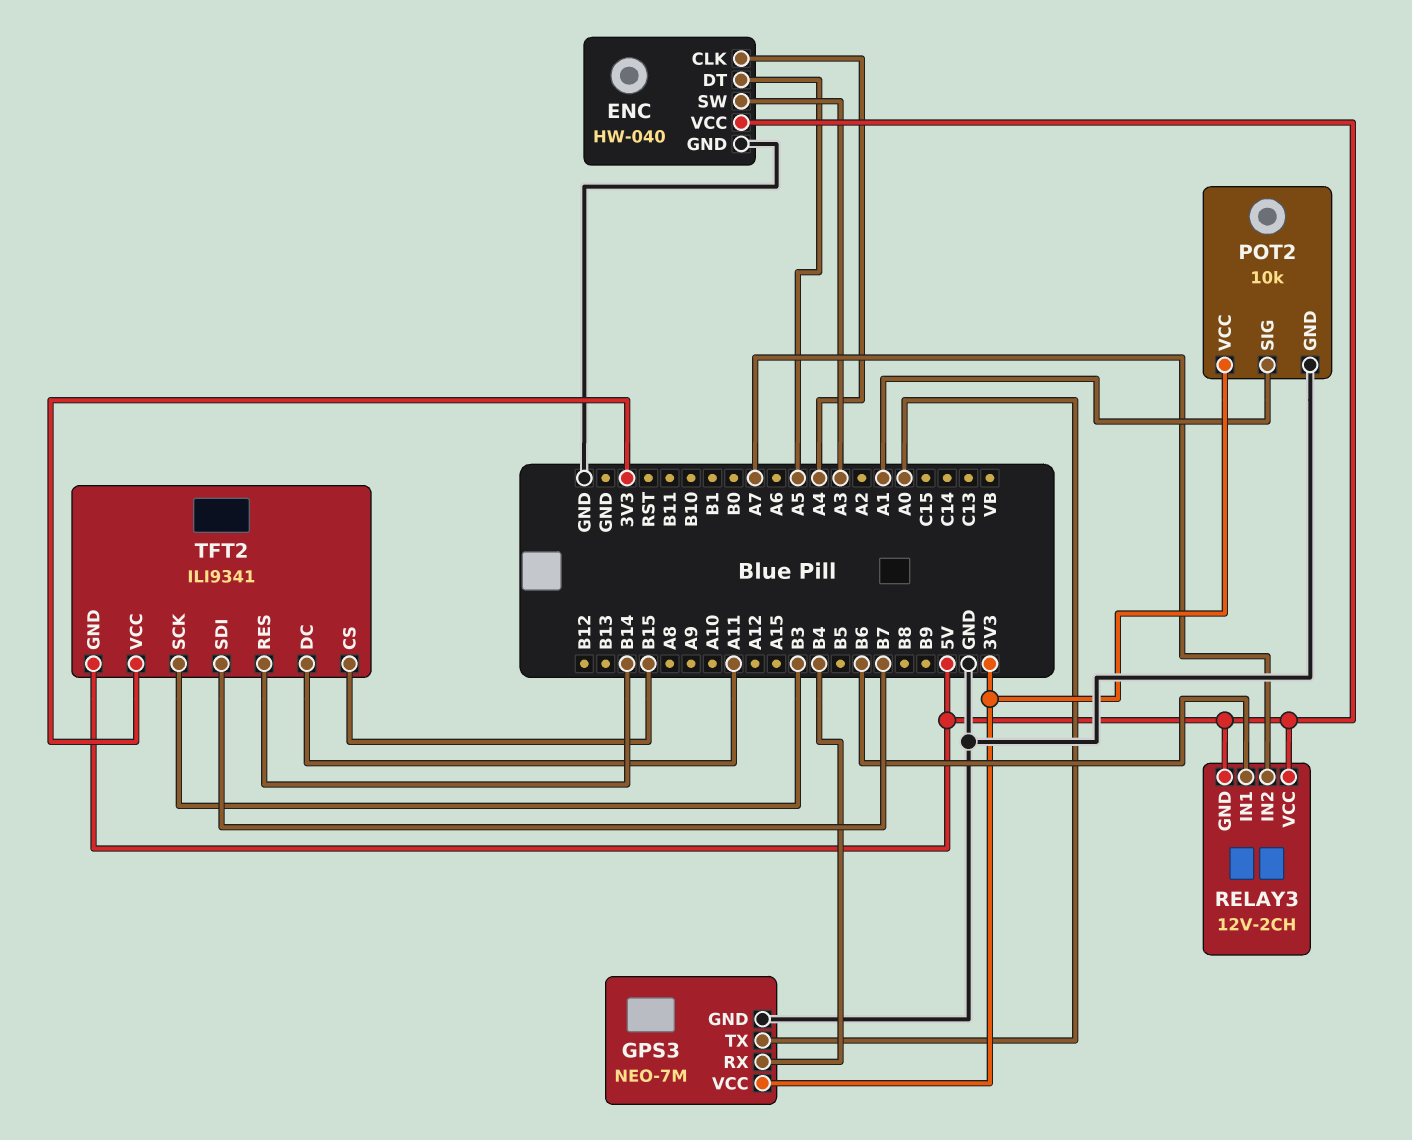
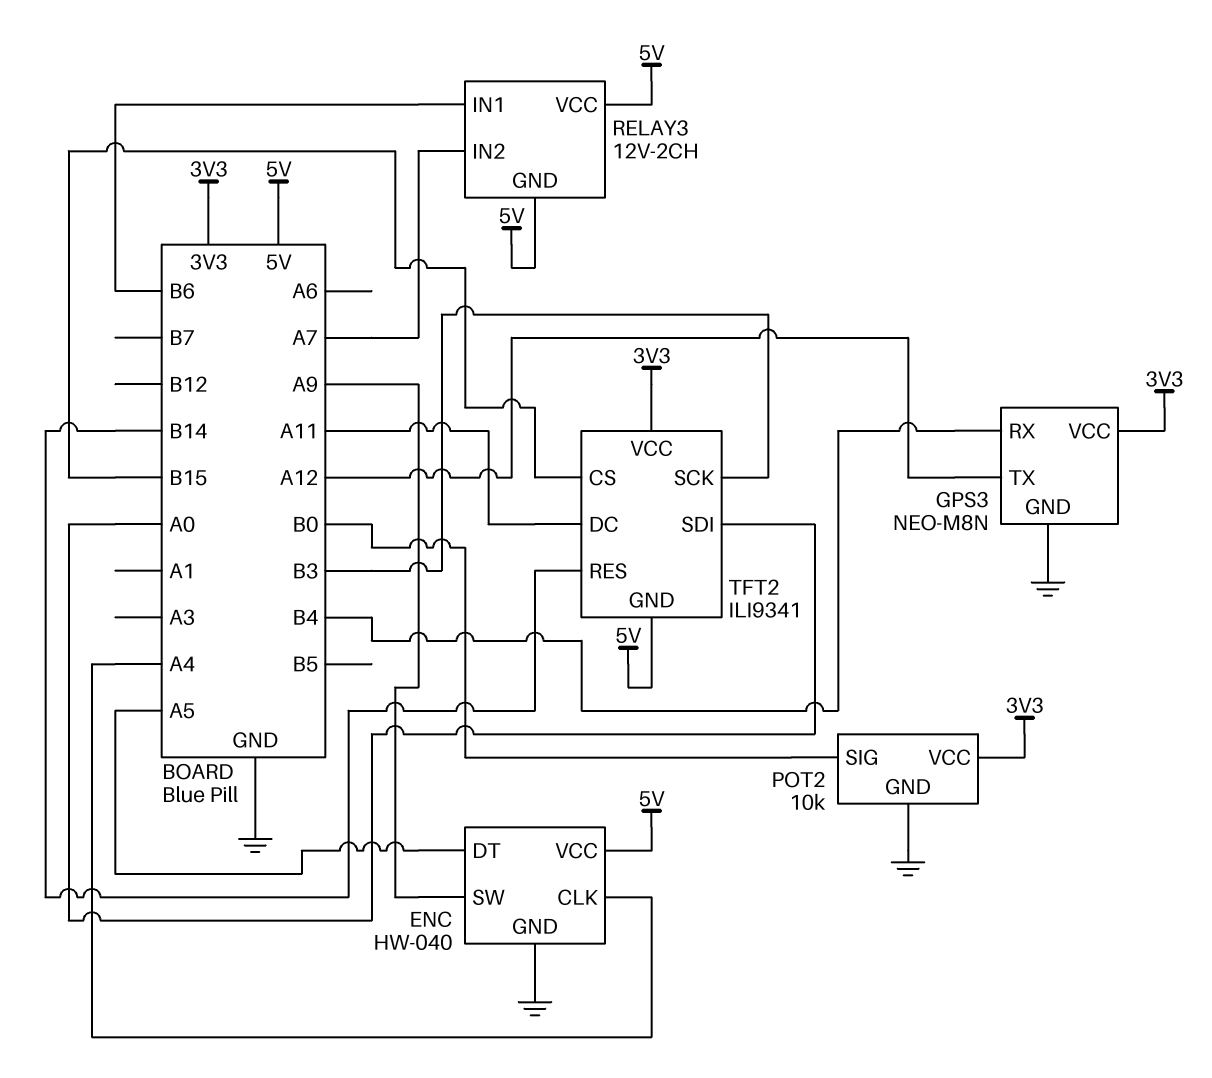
ENC pin SW: A3 -> A9
GPS3: NEO-7M -> NEO-M8N
GPS3 pin TX: A0 -> A12
POT2 pin SIG: A1 -> B0
TFT2 pin SDI: B7 -> A0

